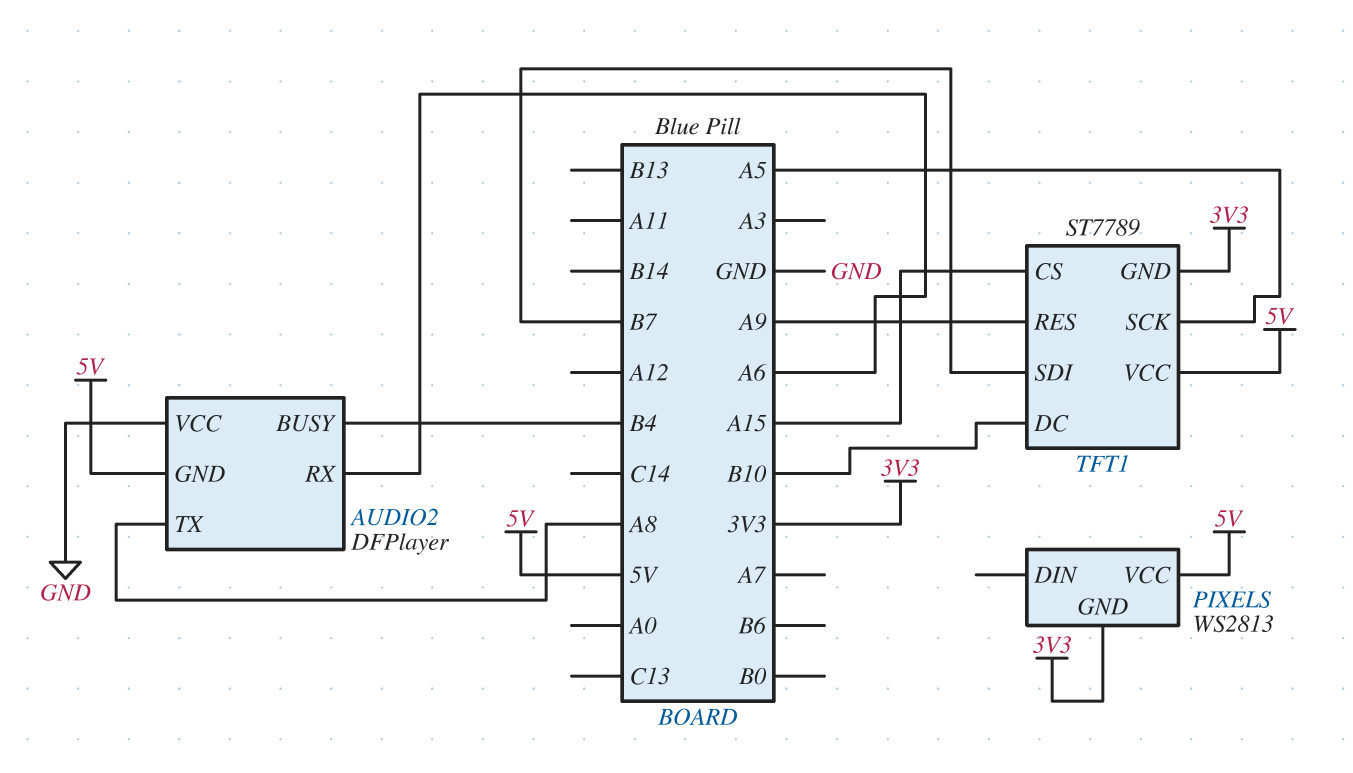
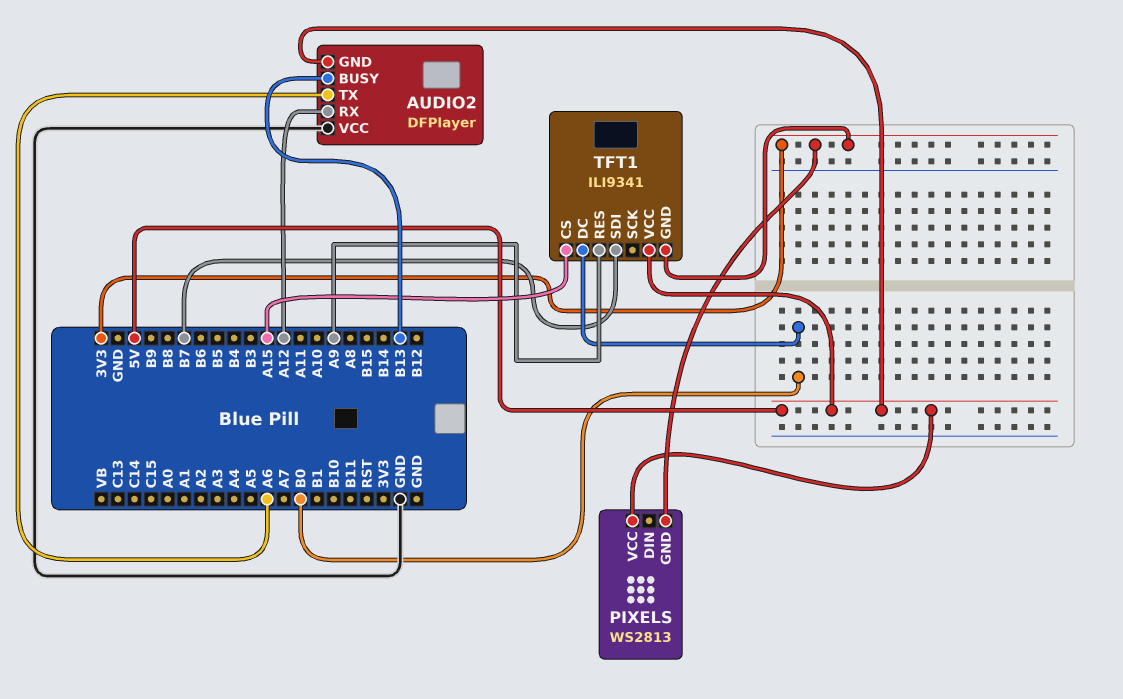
AUDIO2 pin BUSY: B4 -> B13
AUDIO2 pin RX: A6 -> A12
AUDIO2 pin TX: A8 -> A6
TFT1: ST7789 -> ILI9341
TFT1 pin DC: B10 -> B0
TFT1 pin SCK: A5 -> none

